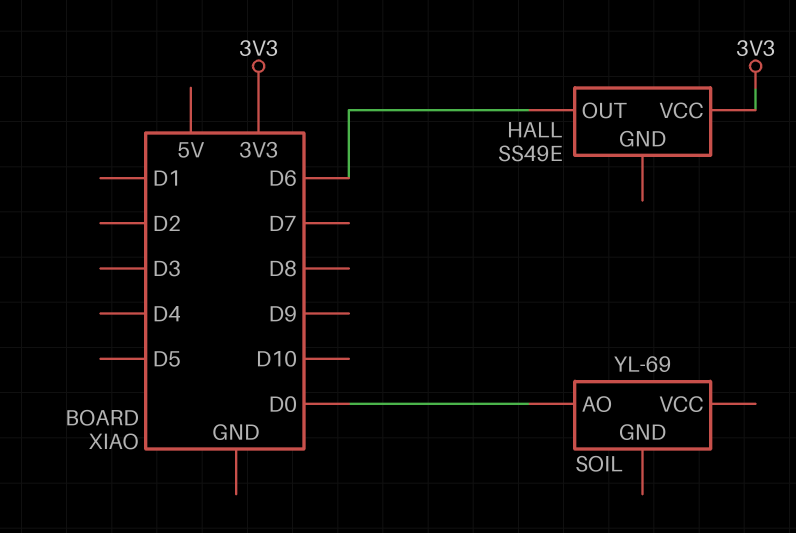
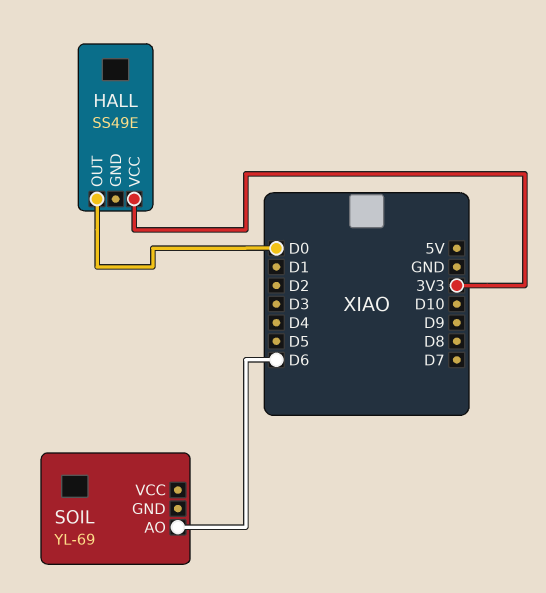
HALL pin OUT: D6 -> D0
SOIL pin AO: D0 -> D6

